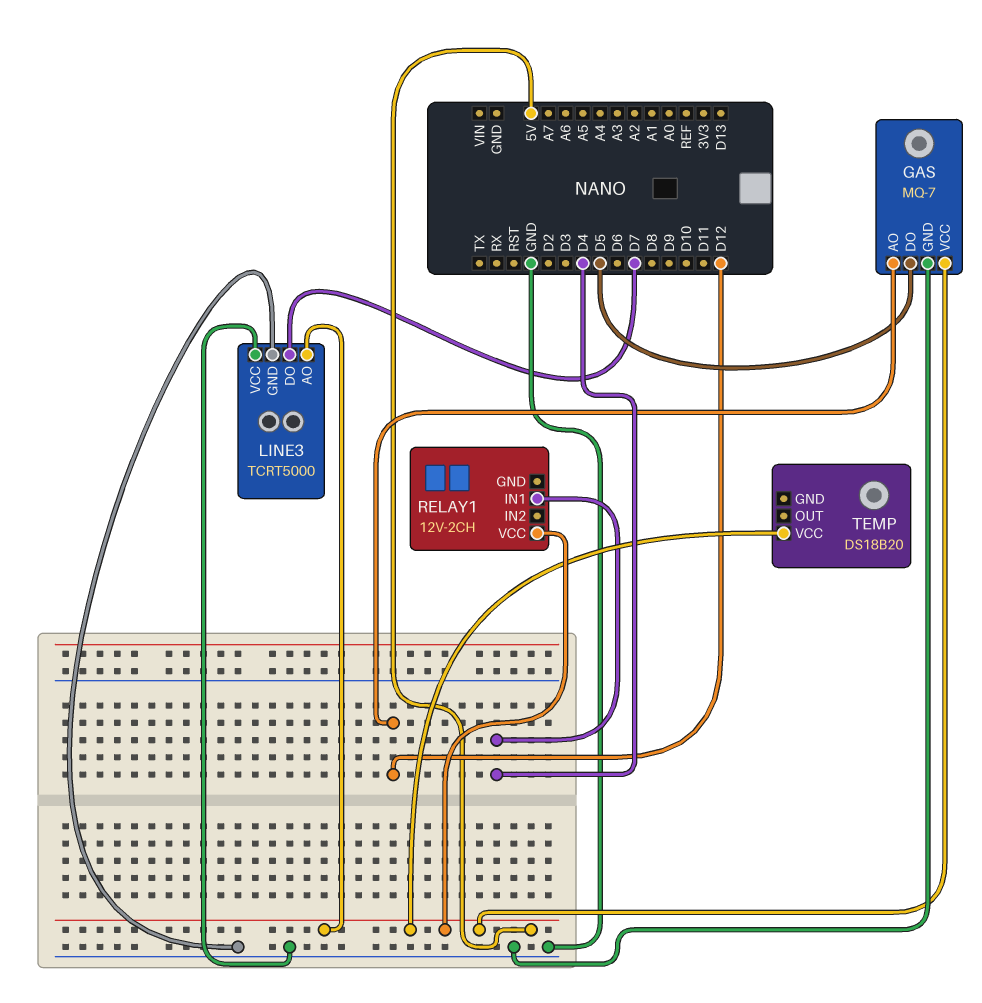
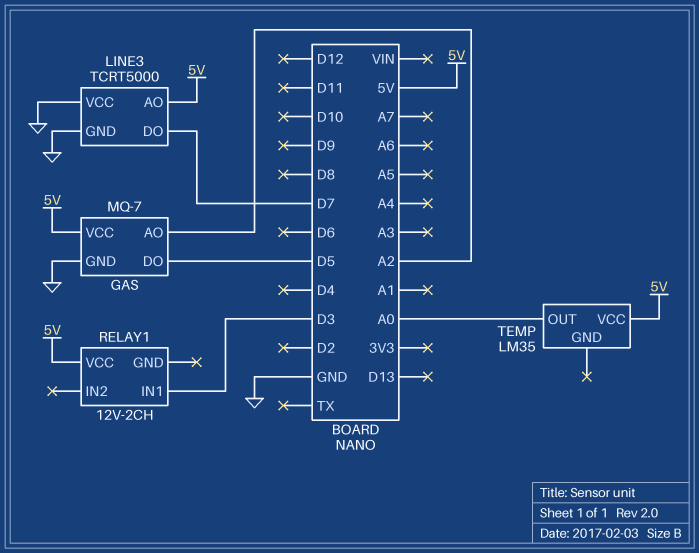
GAS pin AO: D12 -> A2
RELAY1 pin IN1: D4 -> D3
TEMP: DS18B20 -> LM35
TEMP pin OUT: none -> A0

